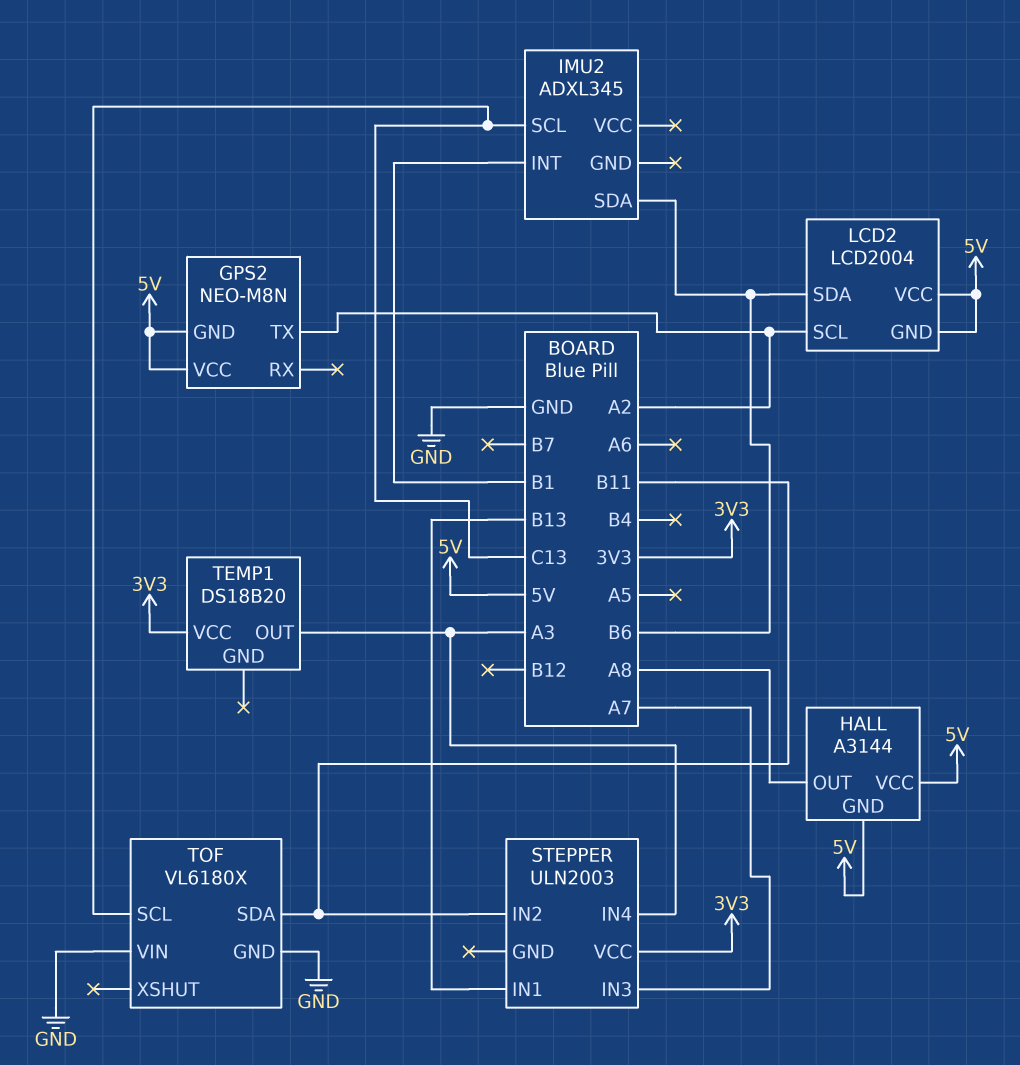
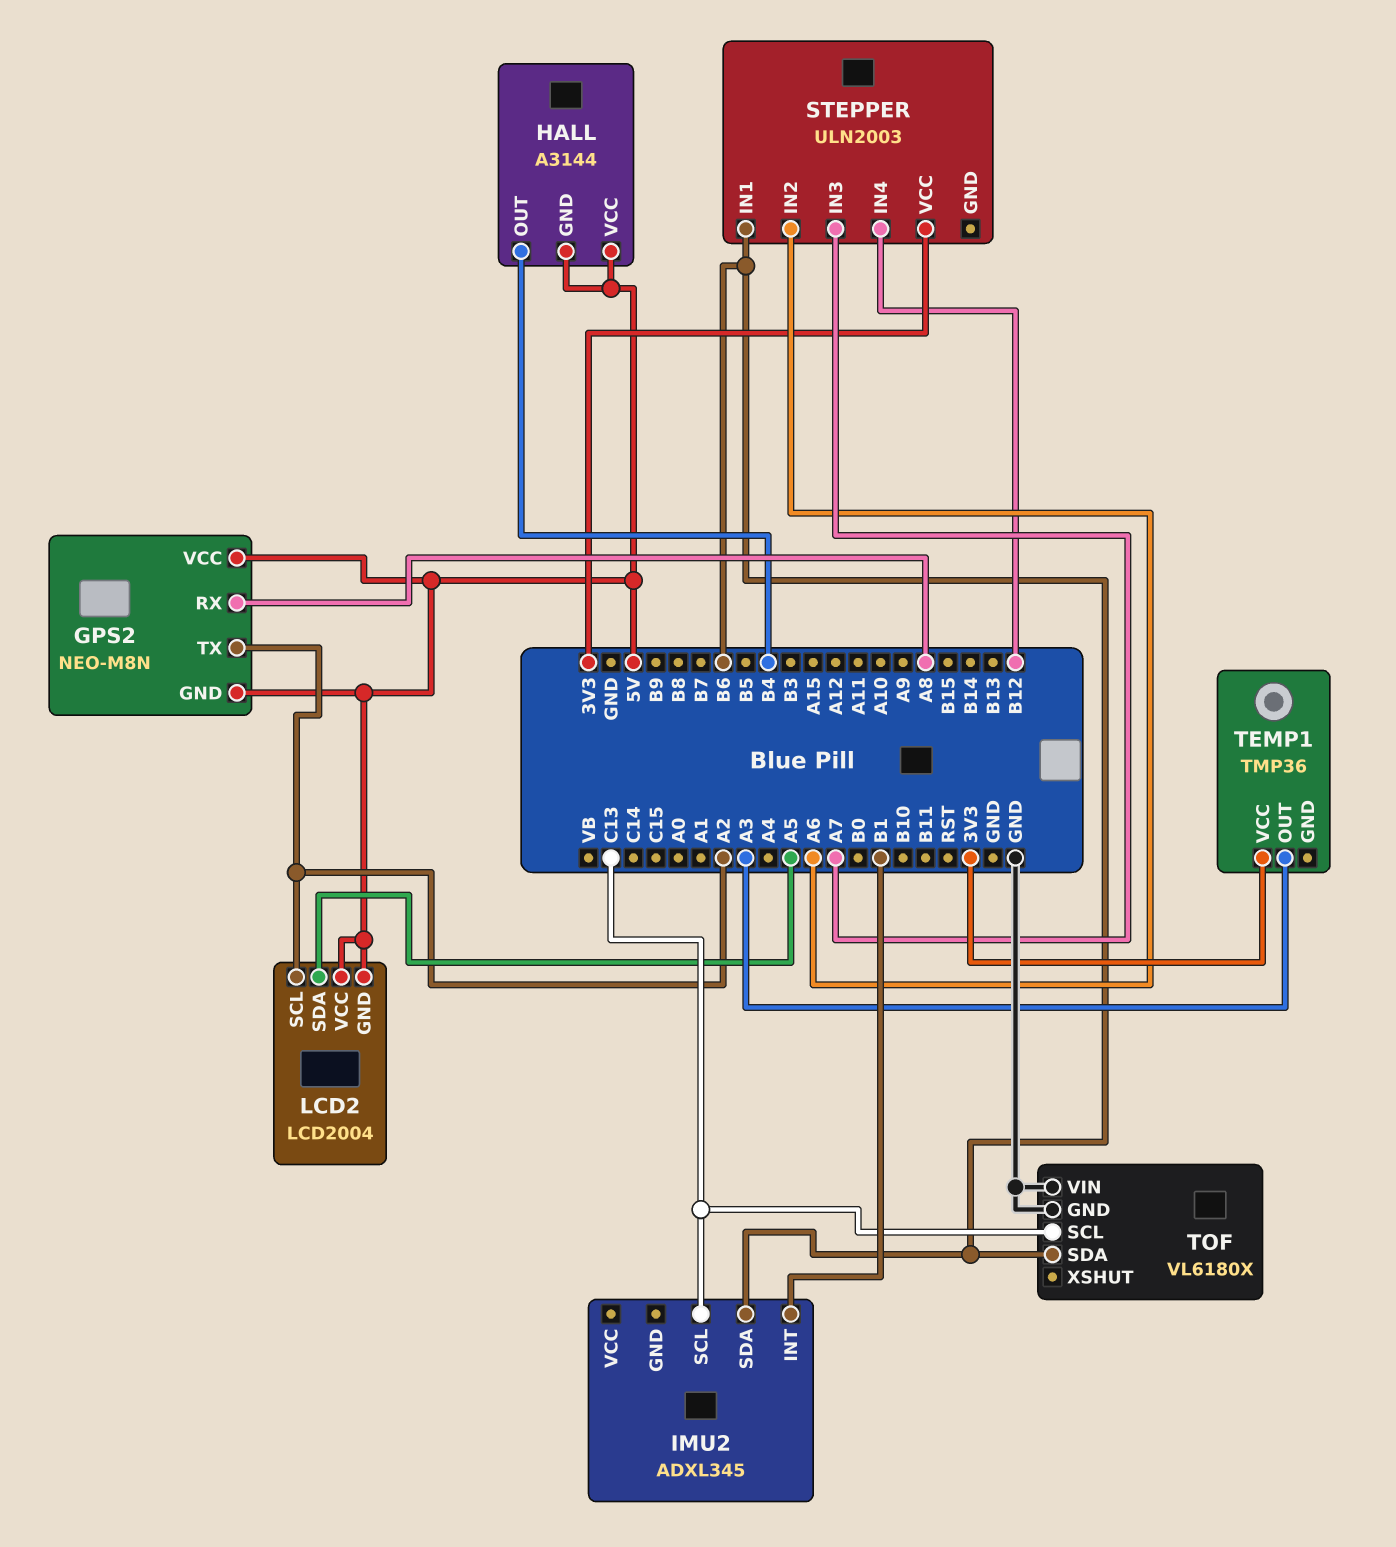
GPS2 pin RX: none -> A8
HALL pin OUT: A8 -> B4
LCD2 pin SDA: B6 -> A5
STEPPER pin IN1: B13 -> B6
STEPPER pin IN2: B11 -> A6
STEPPER pin IN4: A3 -> B12
TEMP1: DS18B20 -> TMP36
TOF pin SDA: B11 -> B6

